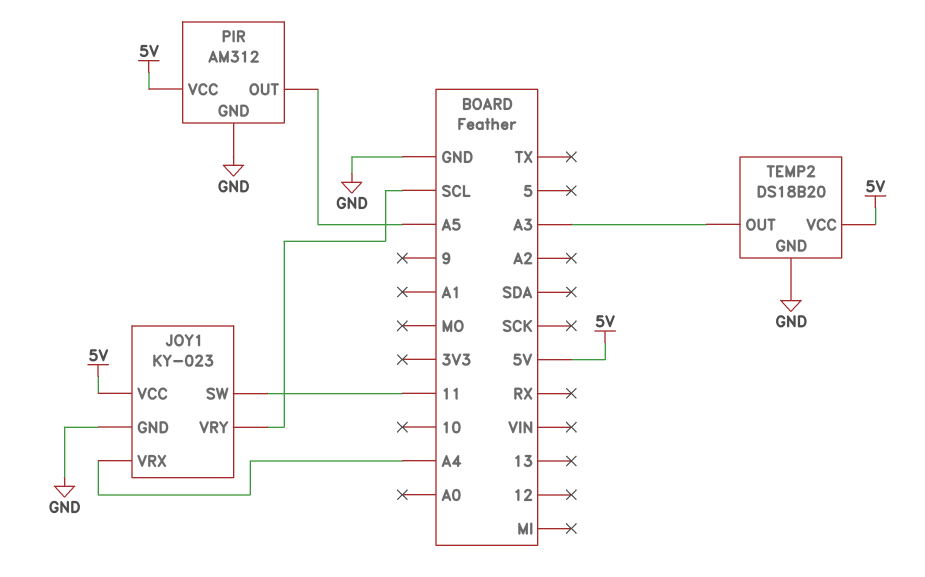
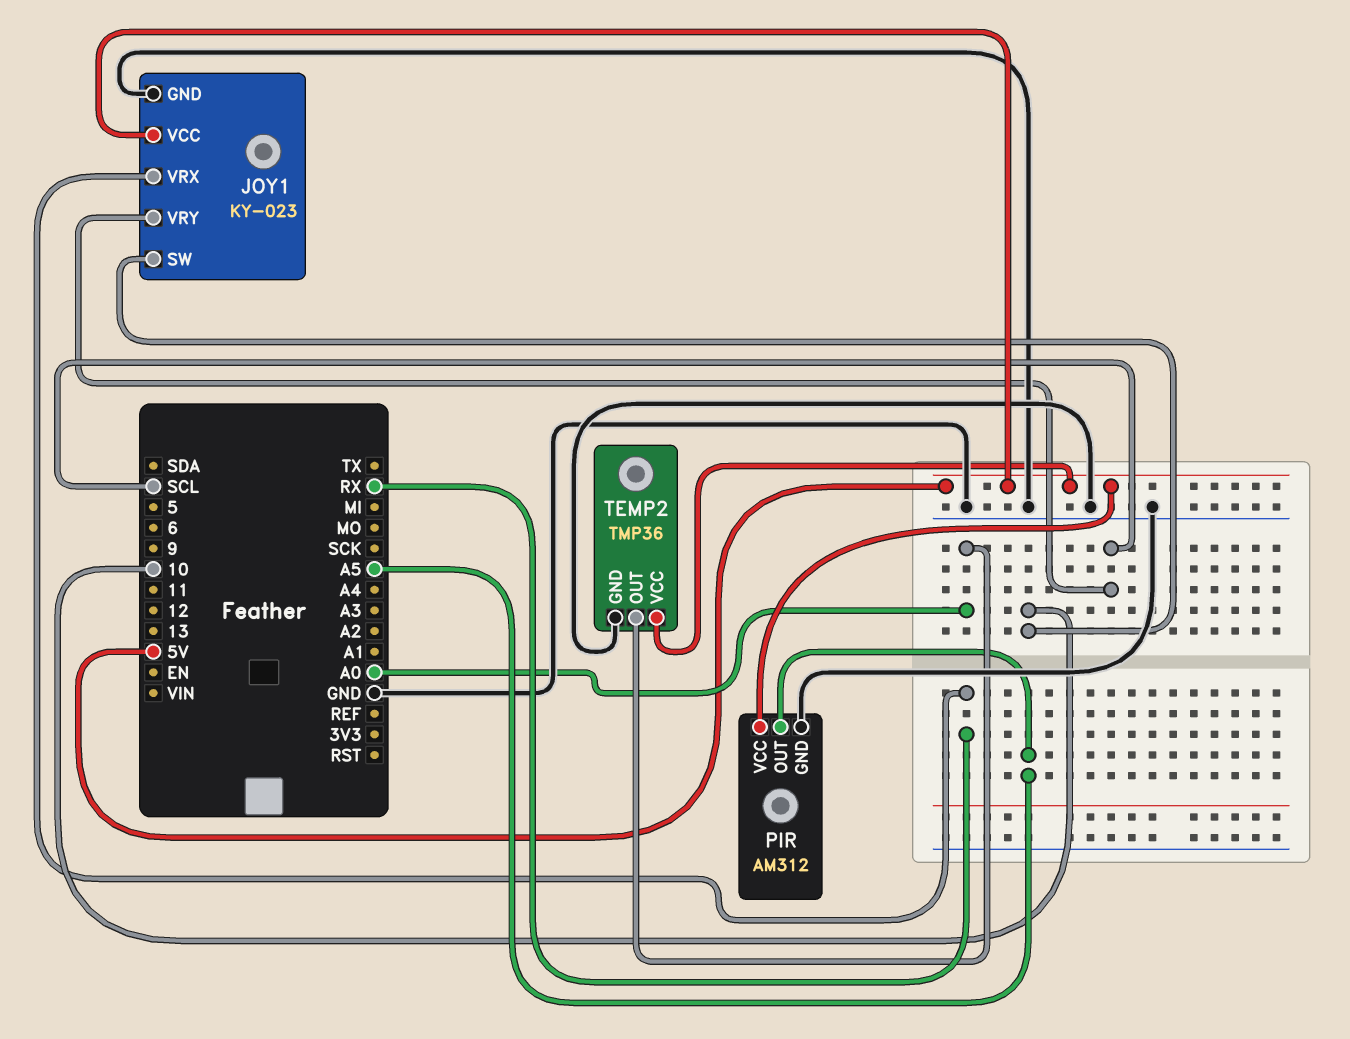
JOY1 pin SW: 11 -> 10
JOY1 pin VRX: A4 -> RX
TEMP2: DS18B20 -> TMP36
TEMP2 pin OUT: A3 -> A0

